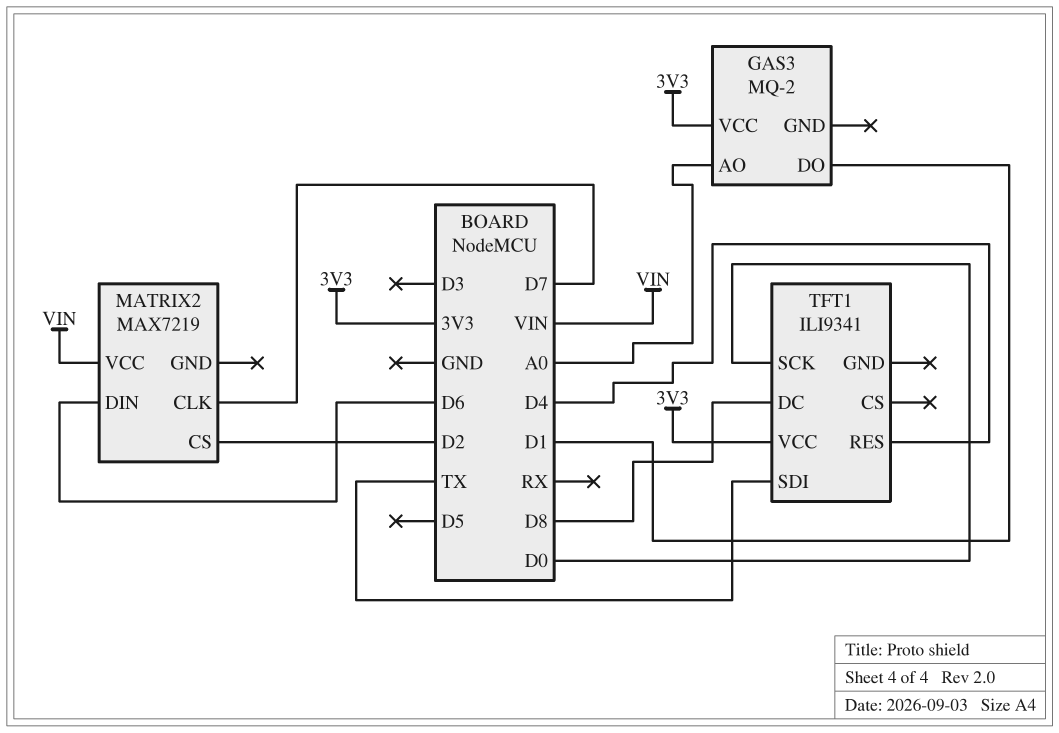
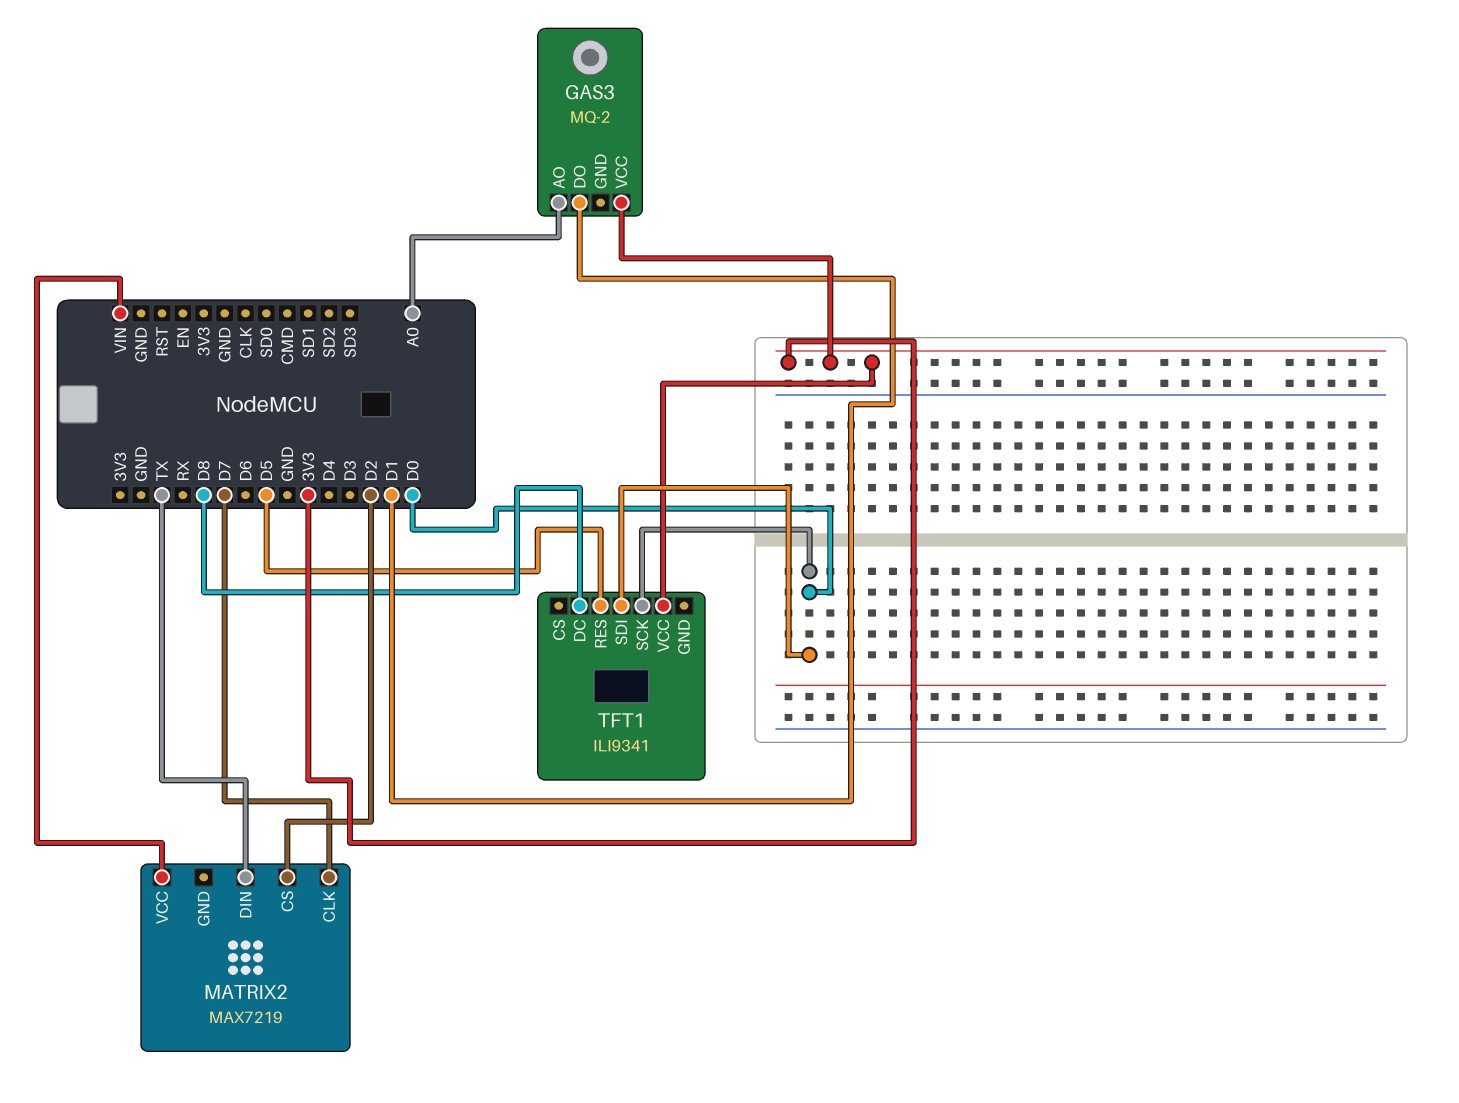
MATRIX2 pin DIN: D6 -> TX
TFT1 pin RES: D4 -> D5
TFT1 pin SDI: TX -> D0

